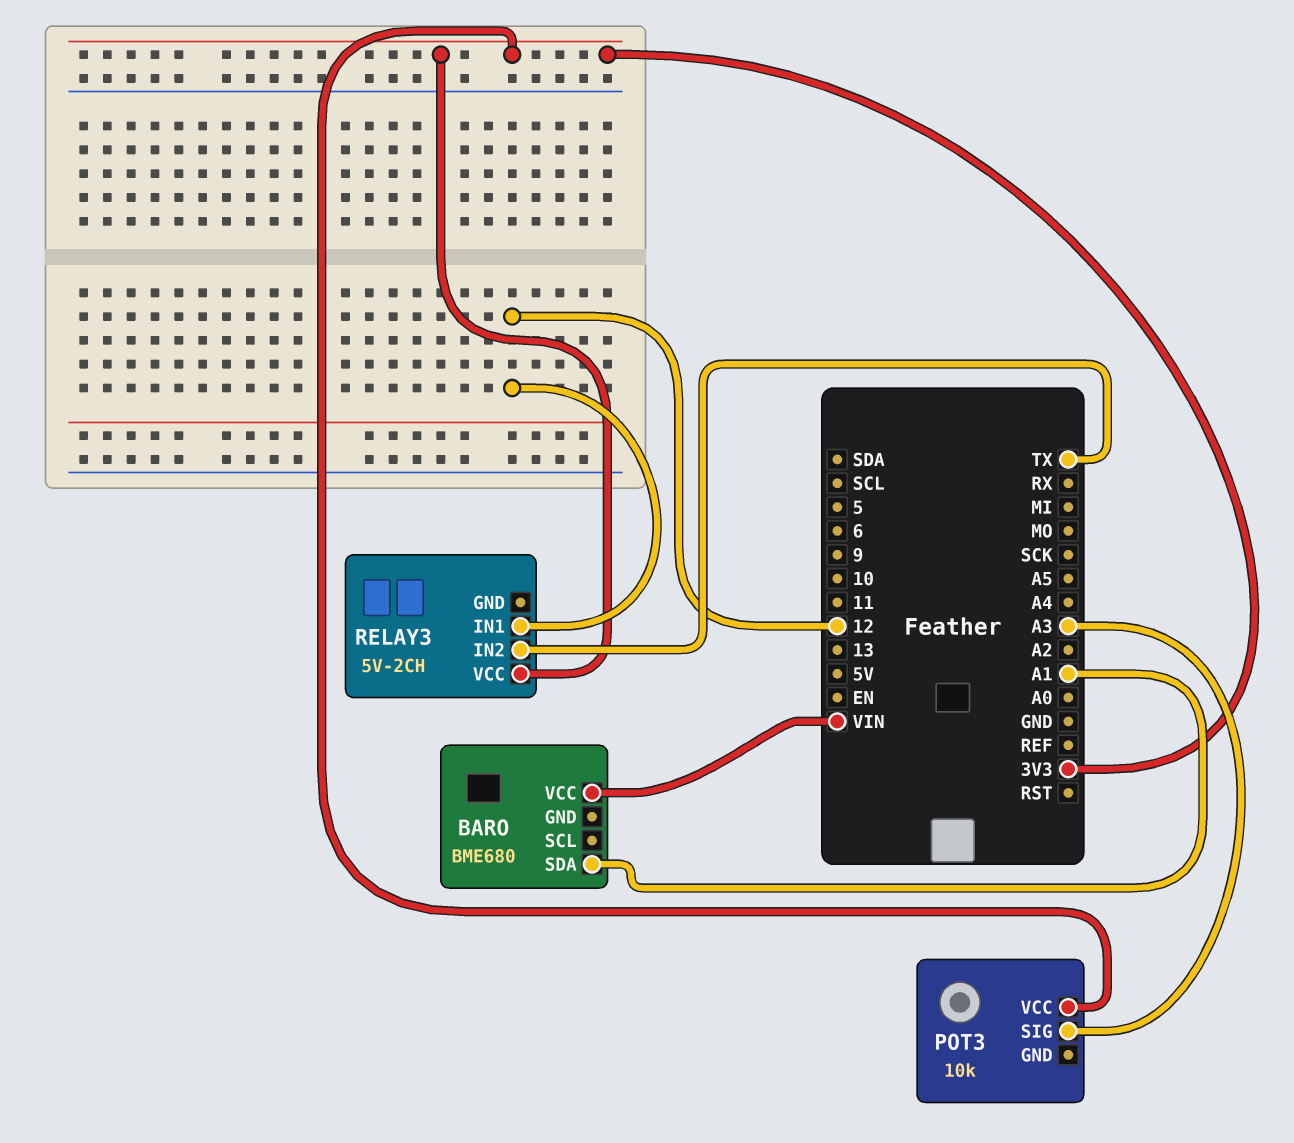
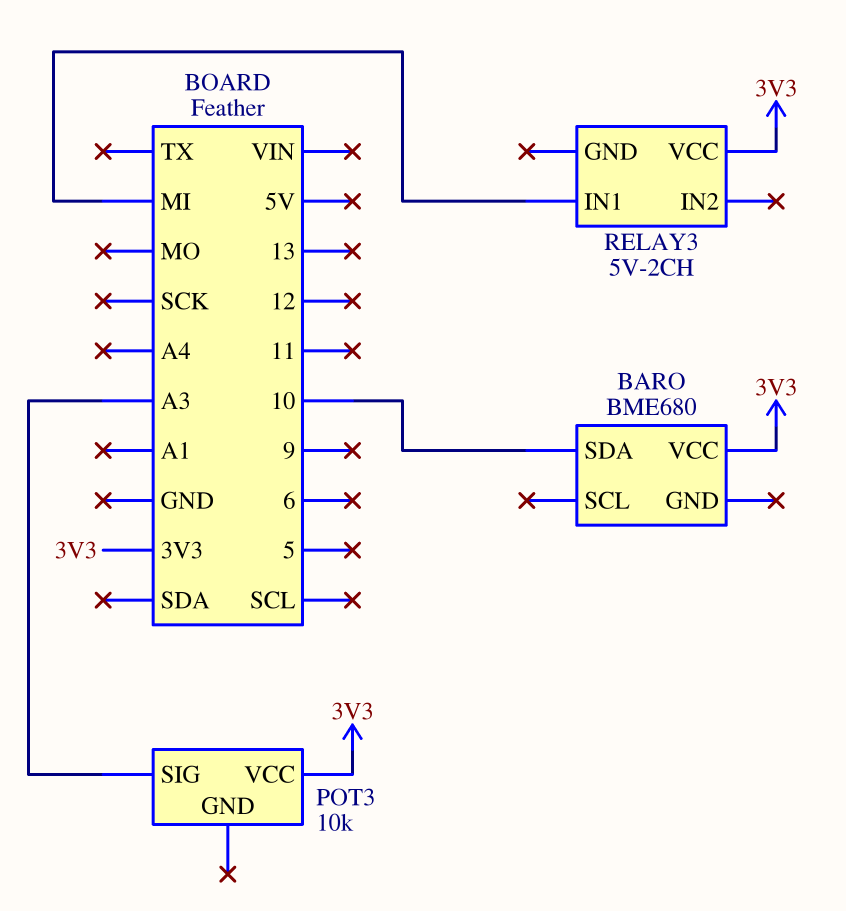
BARO pin SDA: A1 -> 10
BARO pin VCC: VIN -> 3V3
RELAY3 pin IN1: 12 -> MI
RELAY3 pin IN2: TX -> none

